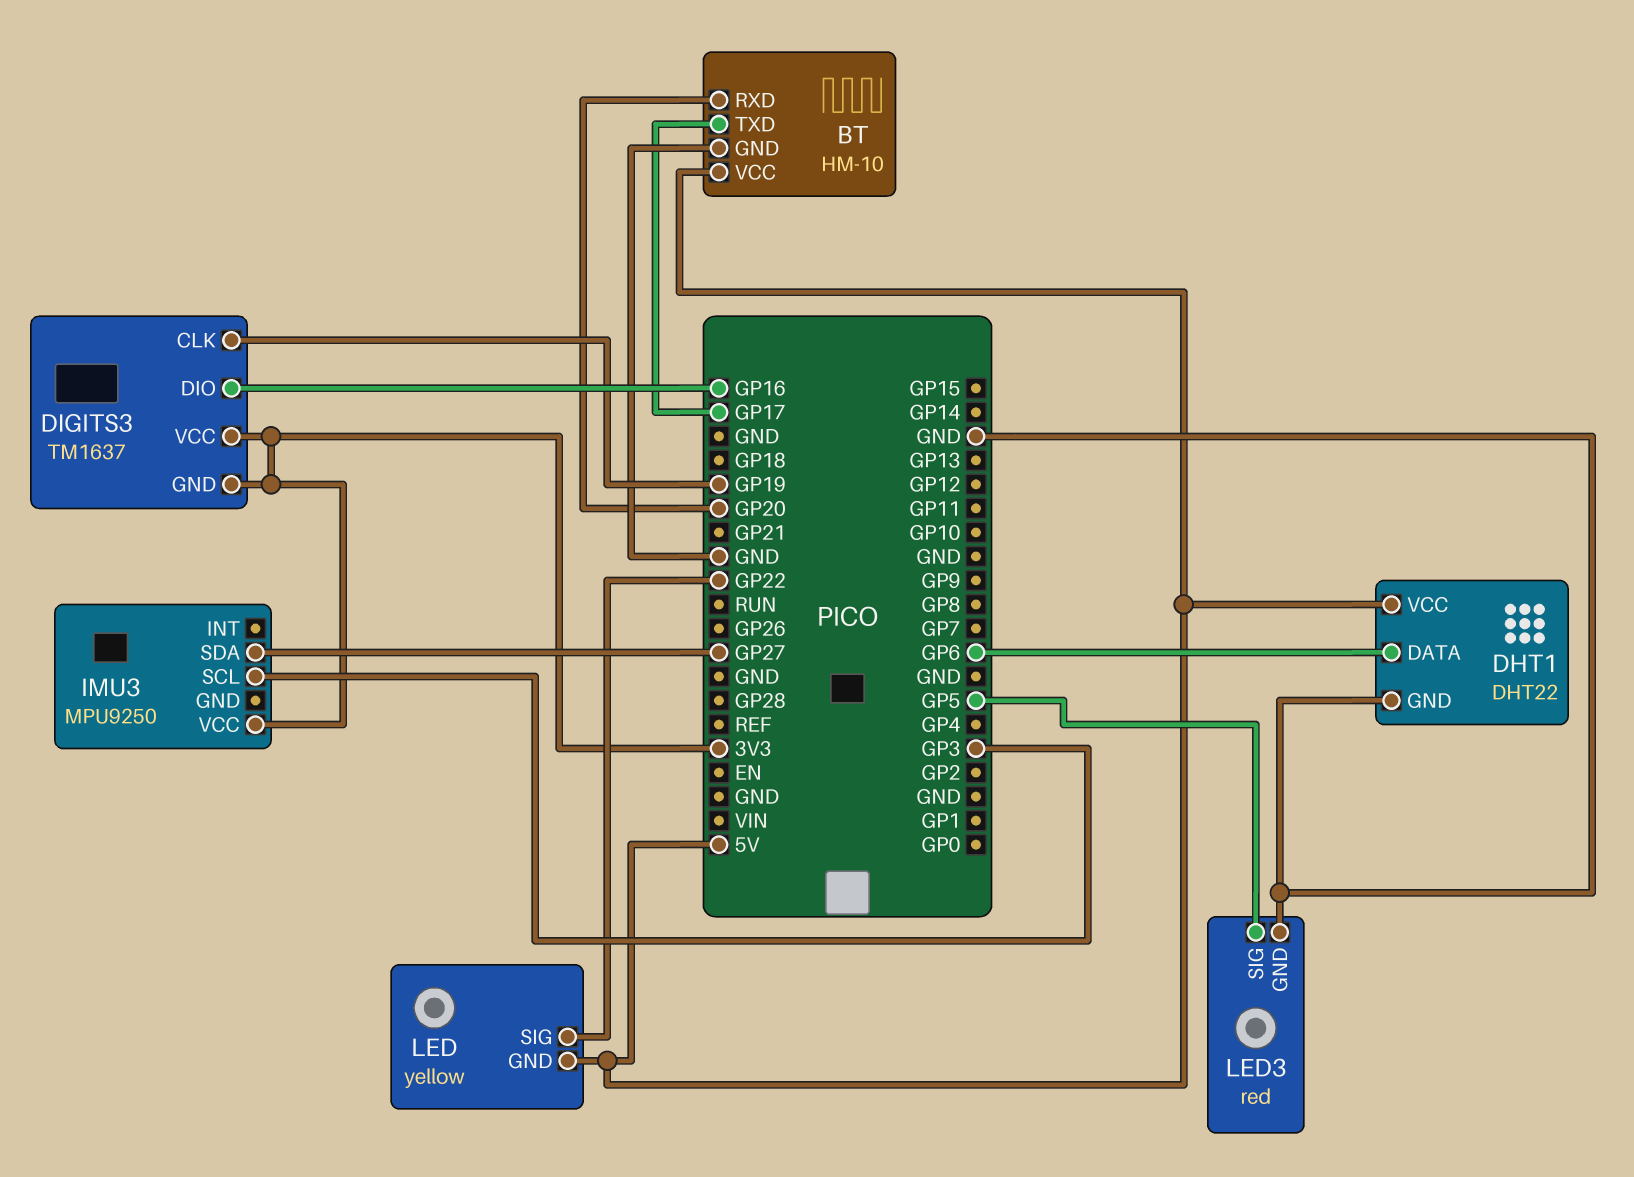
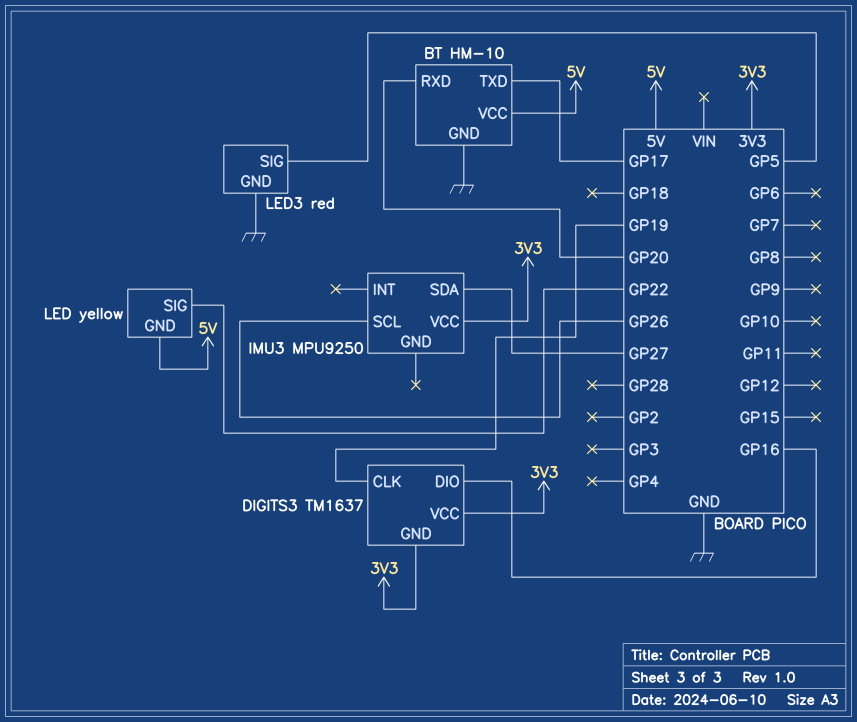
DHT1: DHT22 -> none
DHT1 pin DATA: GP6 -> none
DHT1 pin GND: GND -> none
DHT1 pin VCC: 5V -> none
IMU3 pin SCL: GP3 -> GP26

